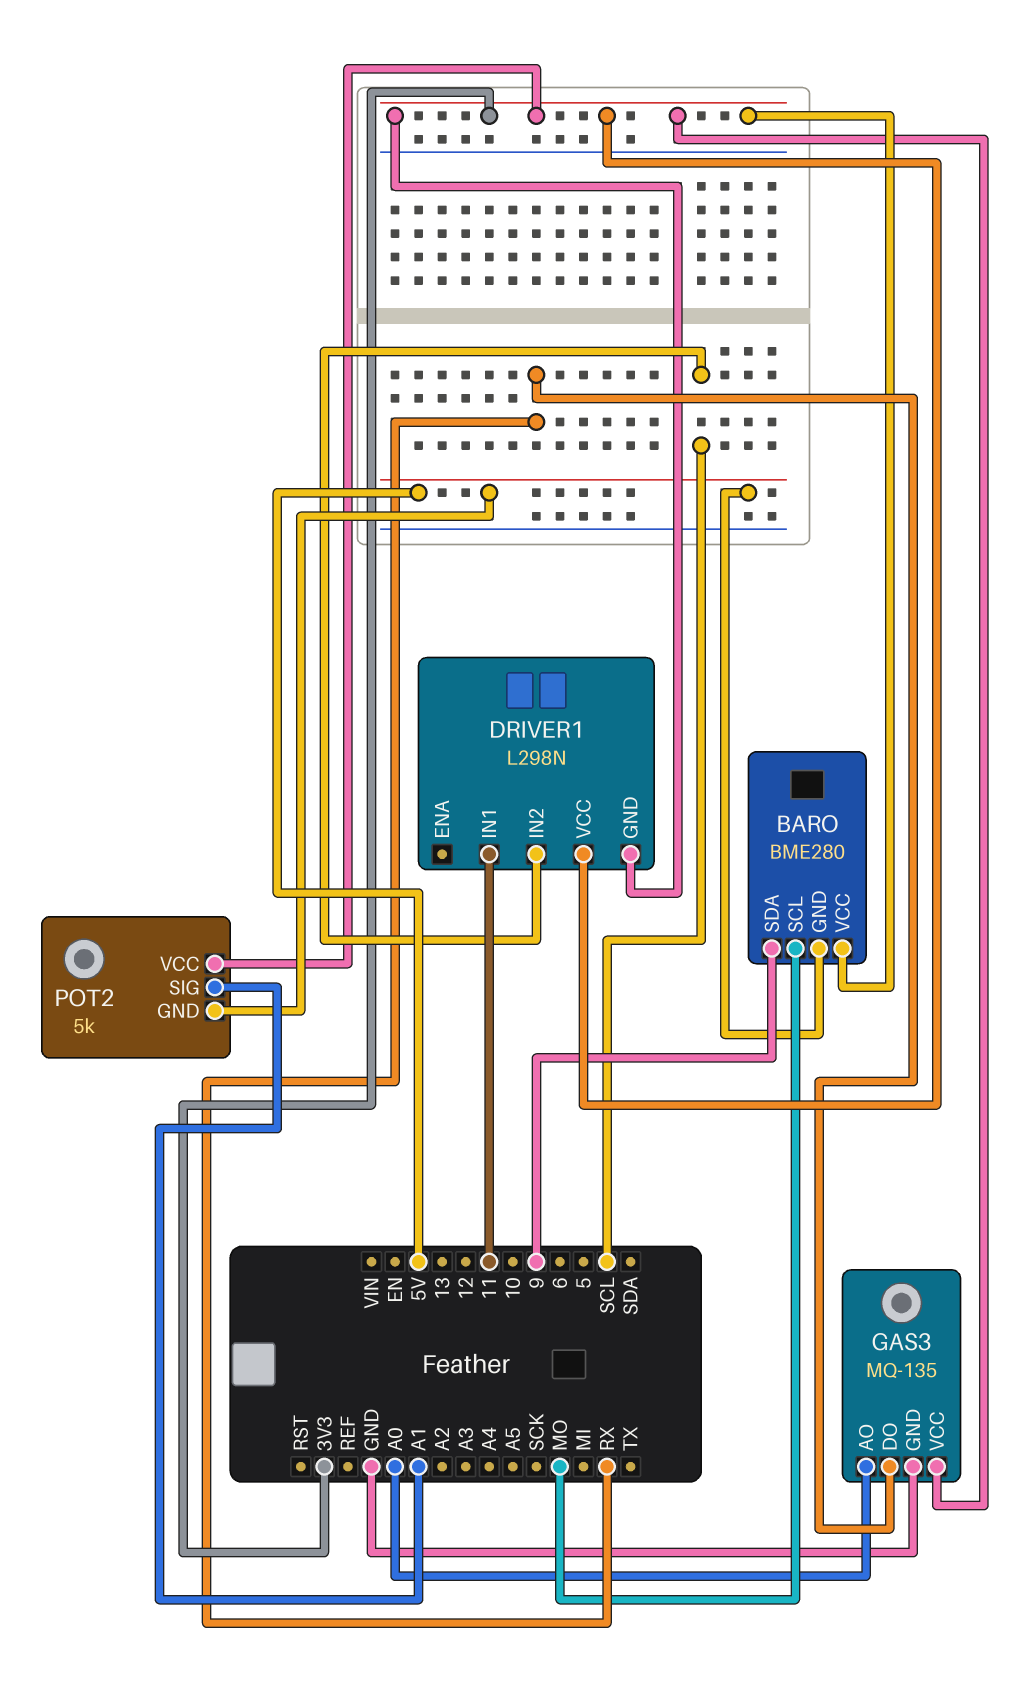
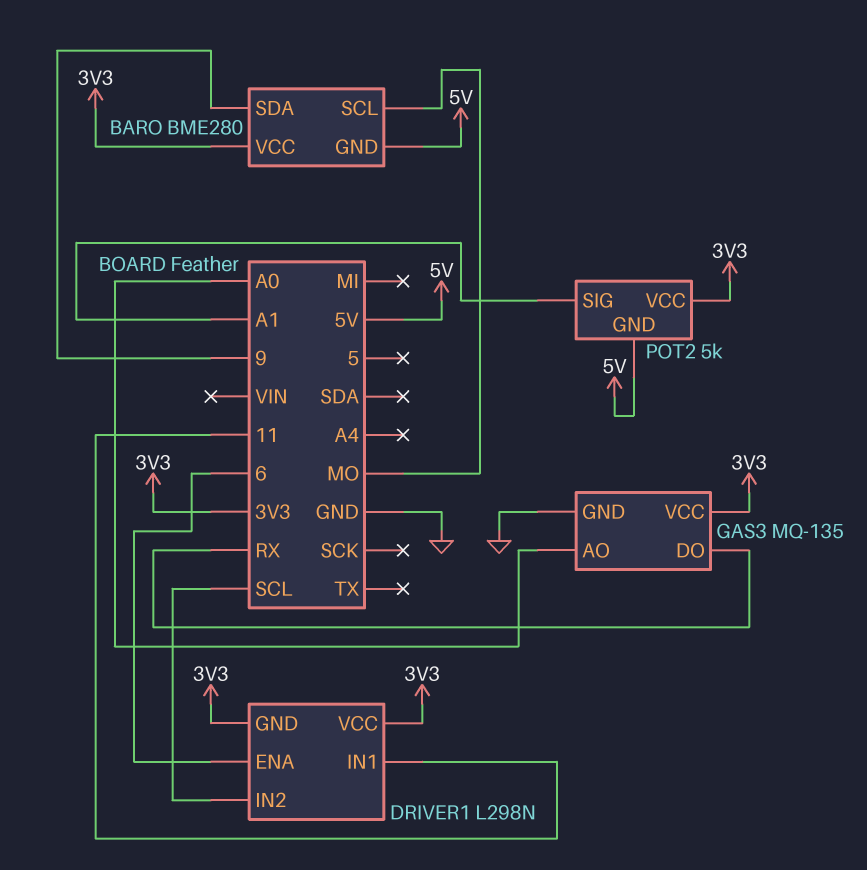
DRIVER1 pin ENA: none -> 6

